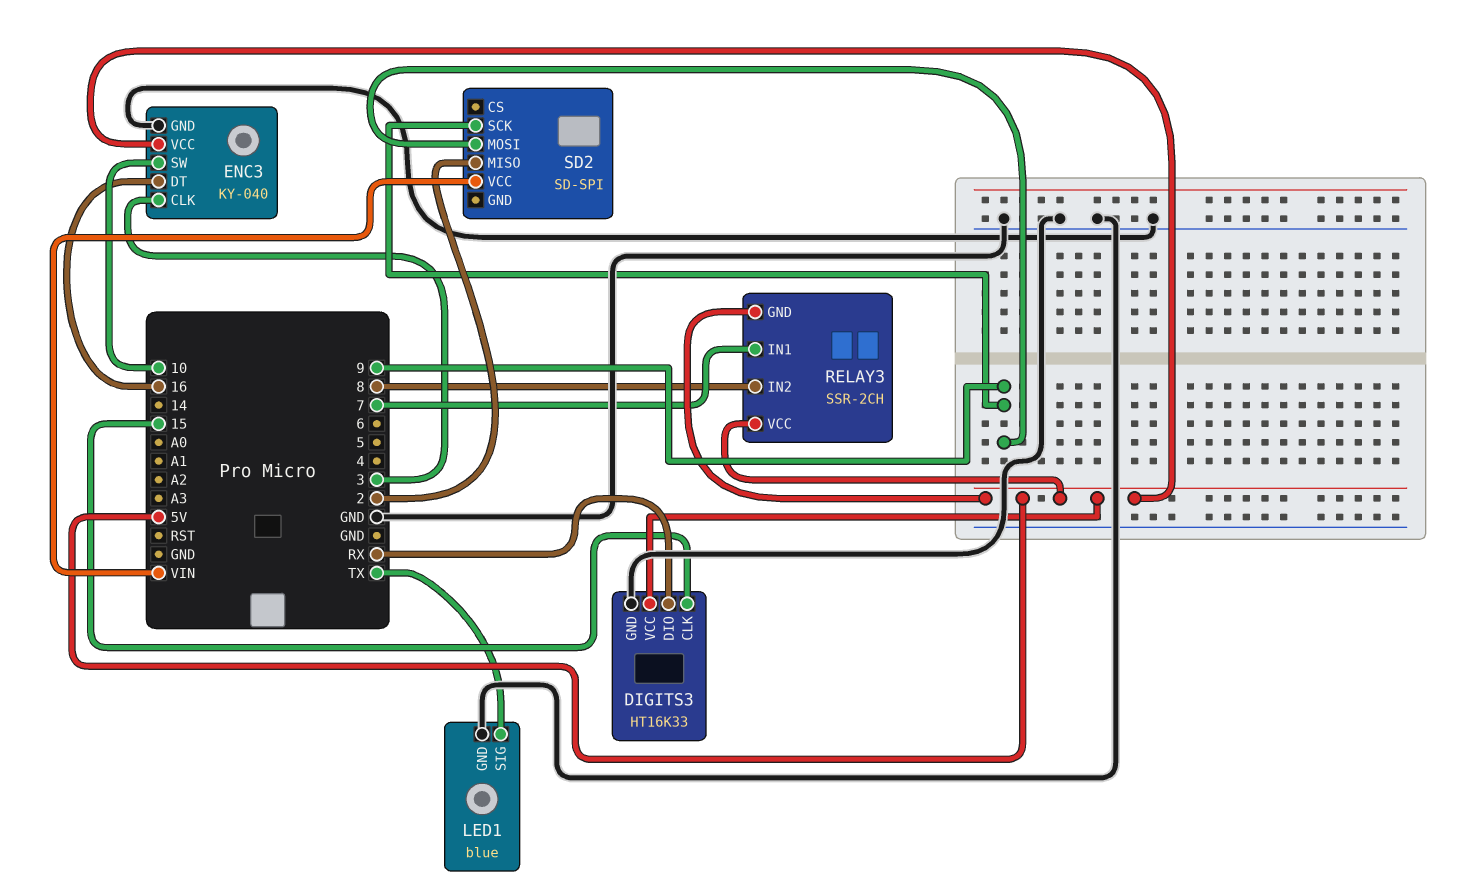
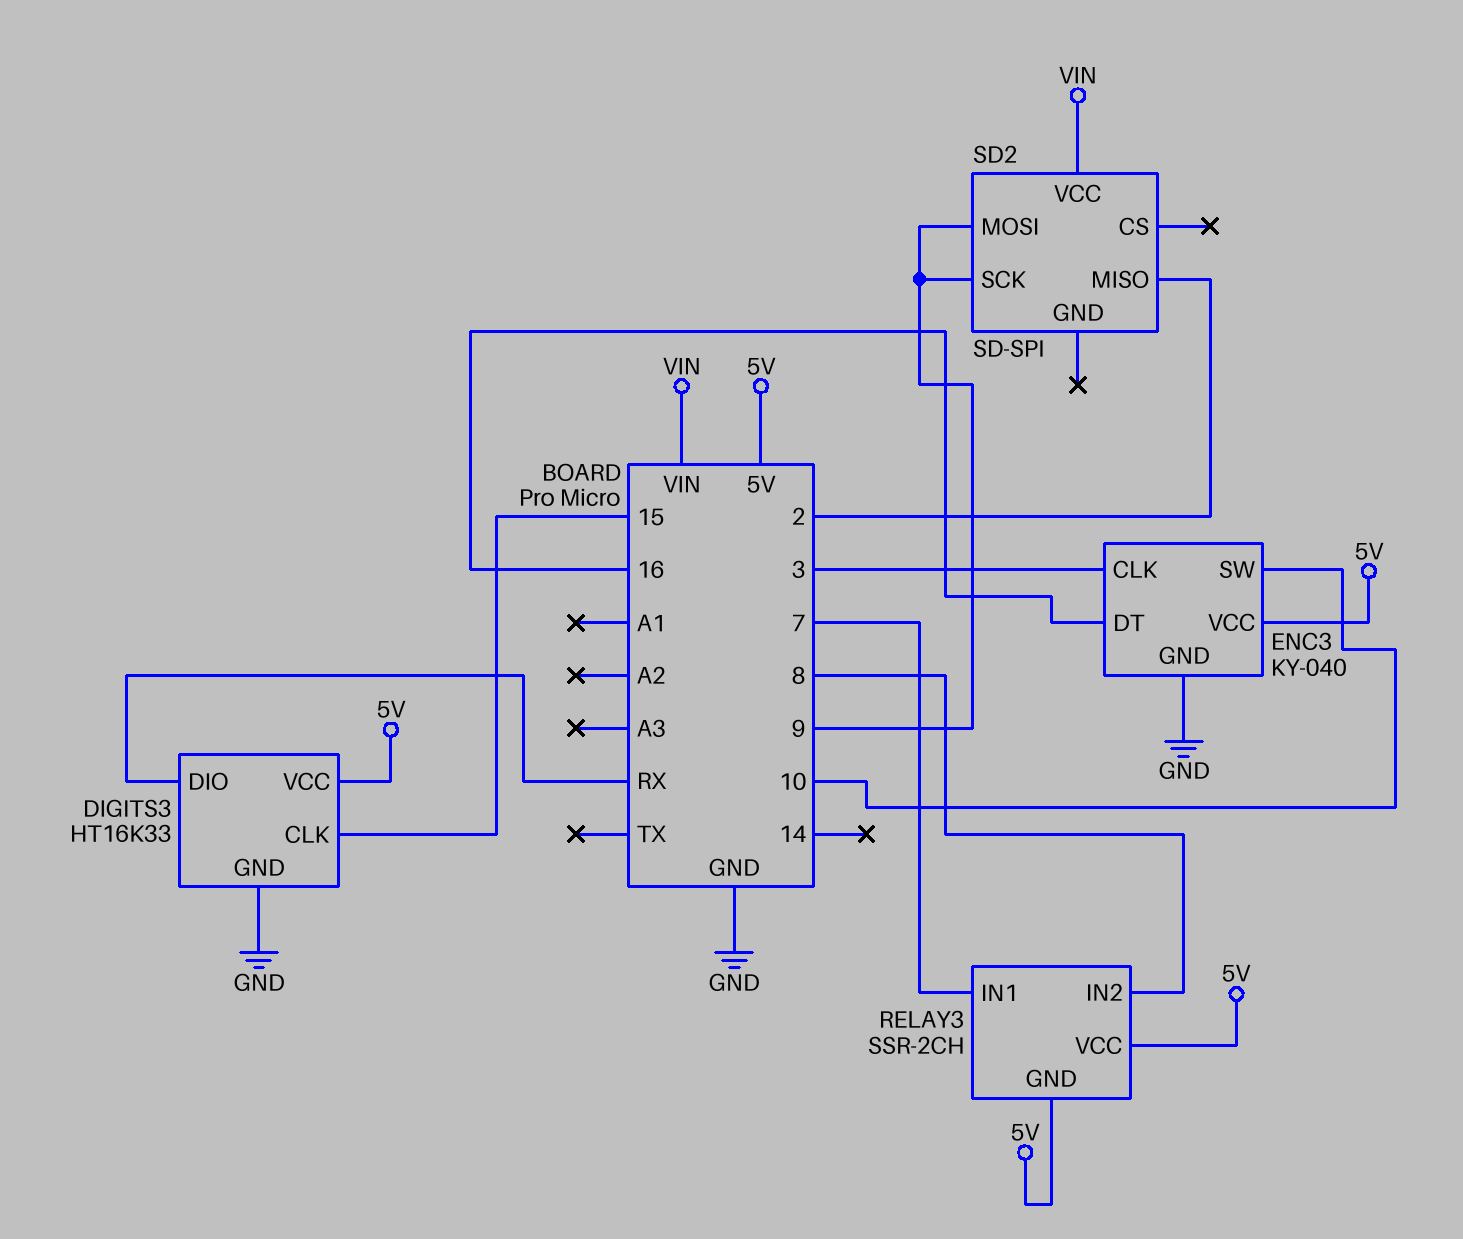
LED1: blue -> none
LED1 pin GND: GND -> none
LED1 pin SIG: TX -> none

